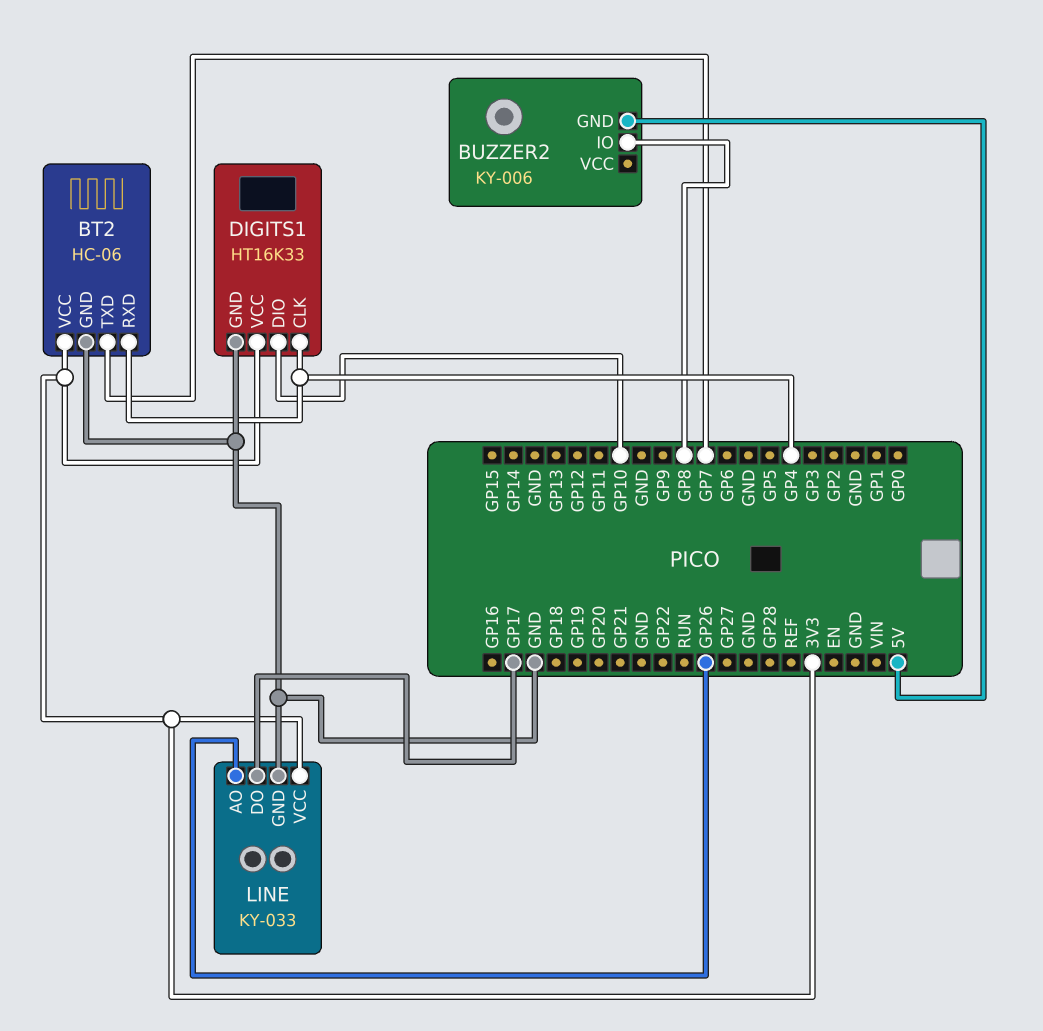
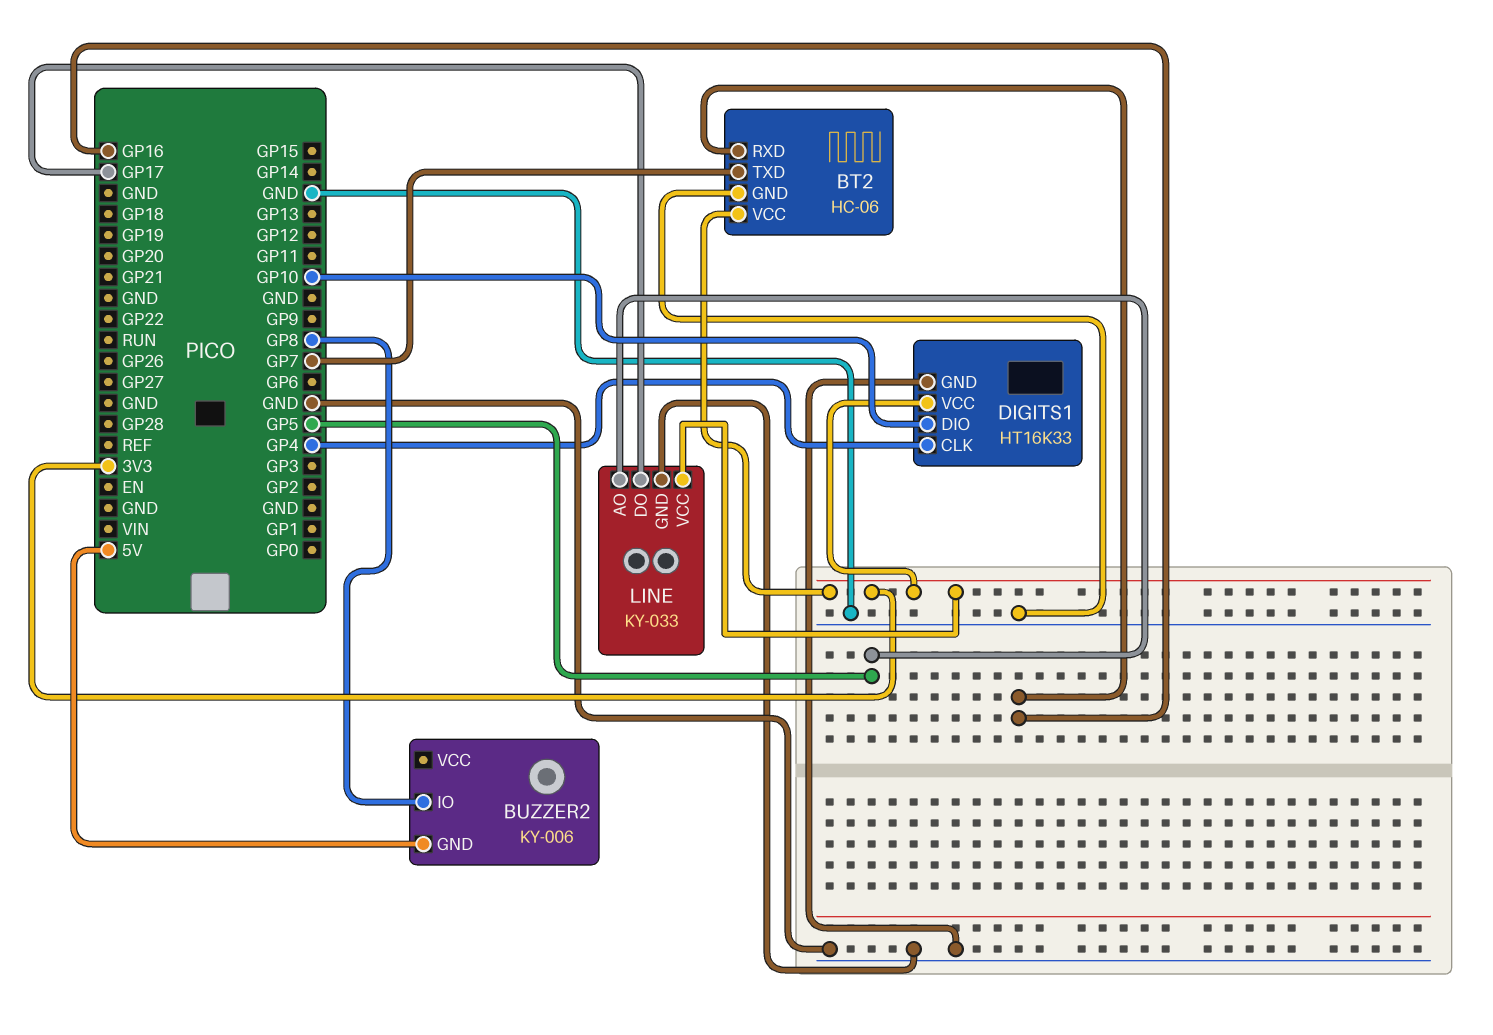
BT2 pin RXD: GP4 -> GP16
LINE pin AO: GP26 -> GP5

